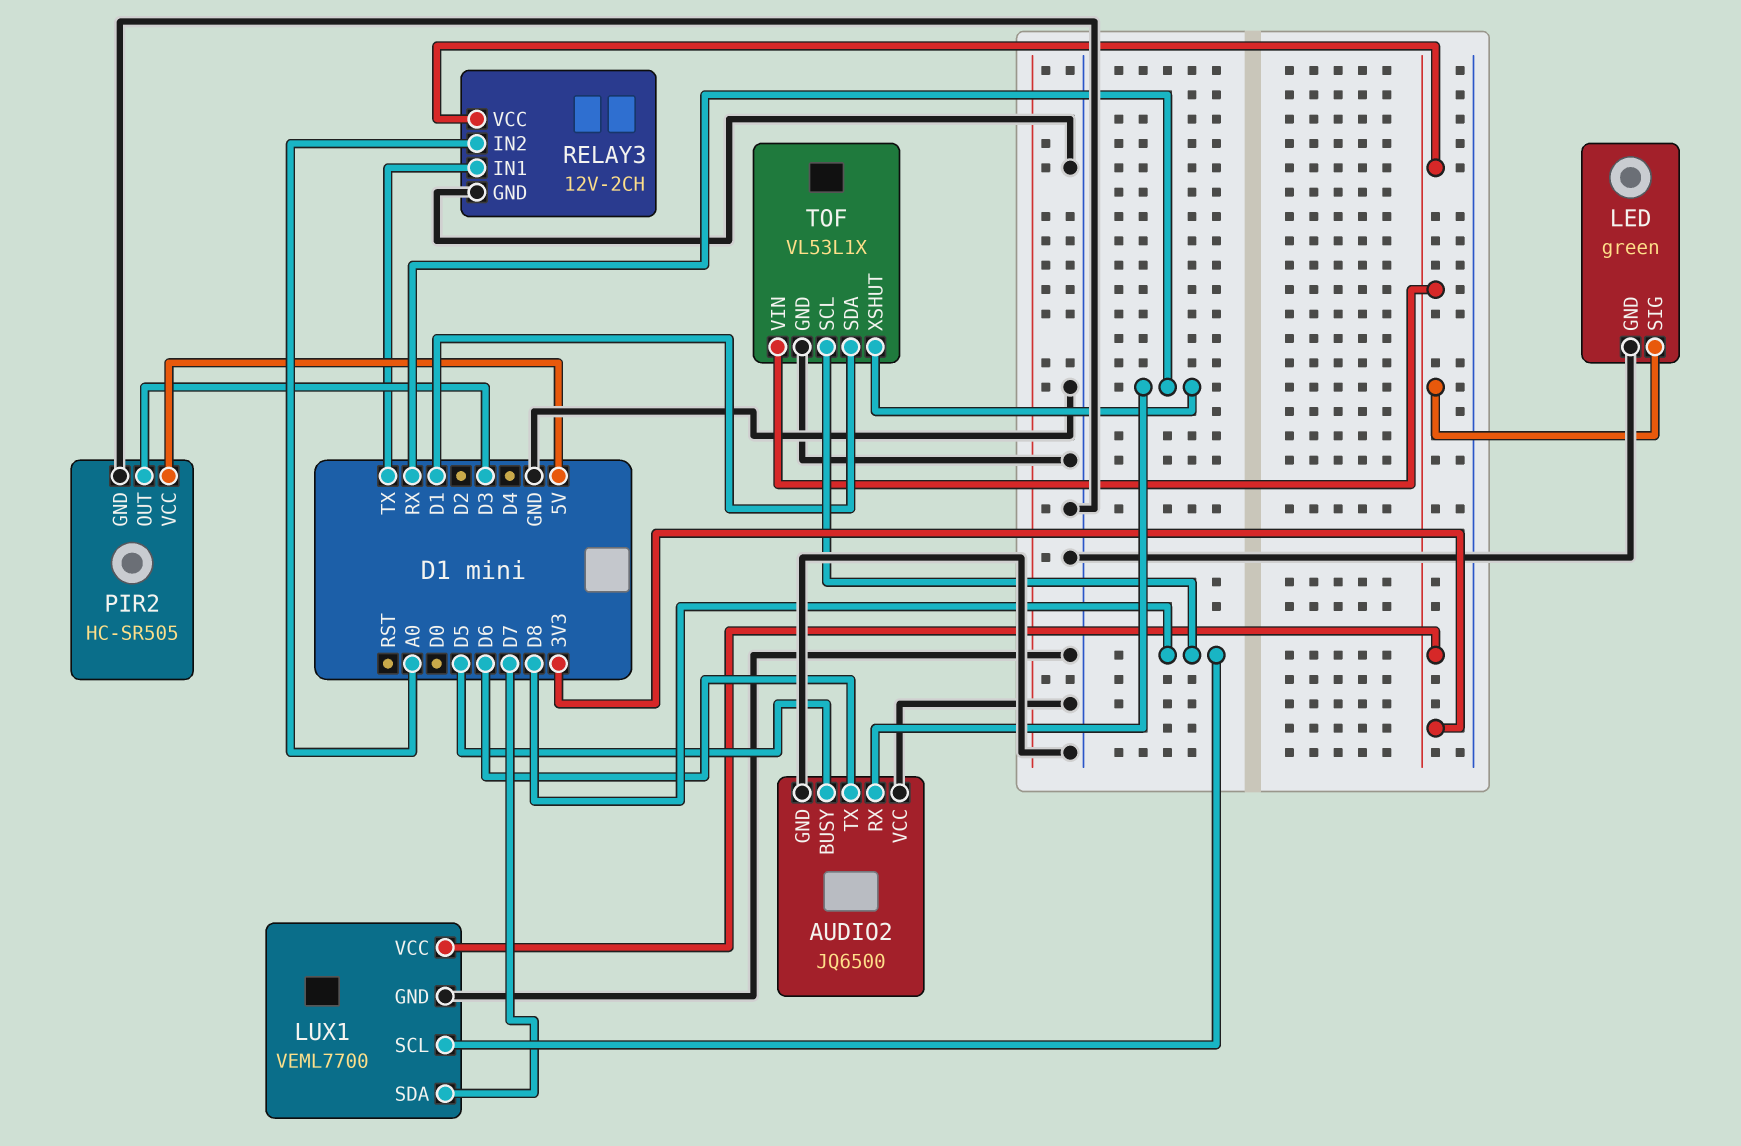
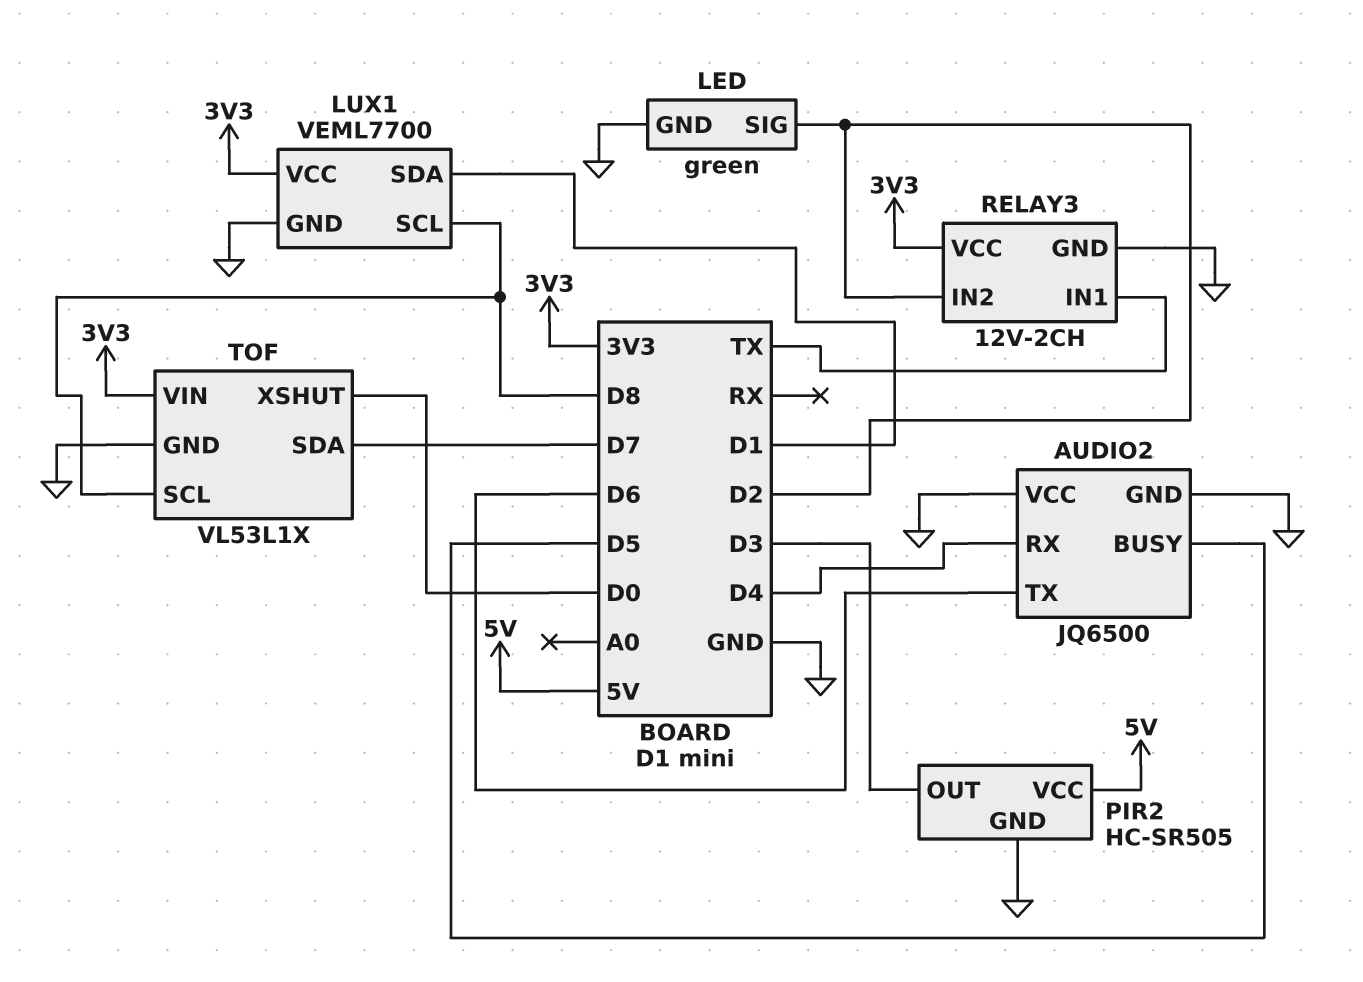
AUDIO2 pin RX: RX -> D4
LED pin SIG: 3V3 -> D2
LUX1 pin SDA: D7 -> D1
RELAY3 pin IN2: A0 -> D2
TOF pin SDA: D1 -> D7
TOF pin XSHUT: RX -> D0

